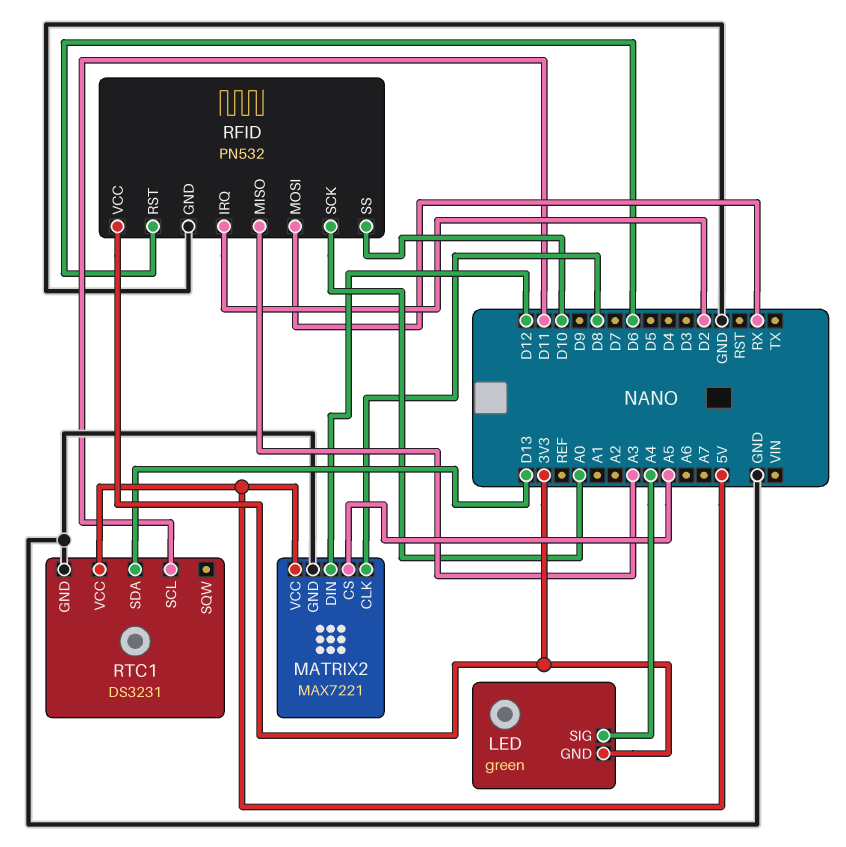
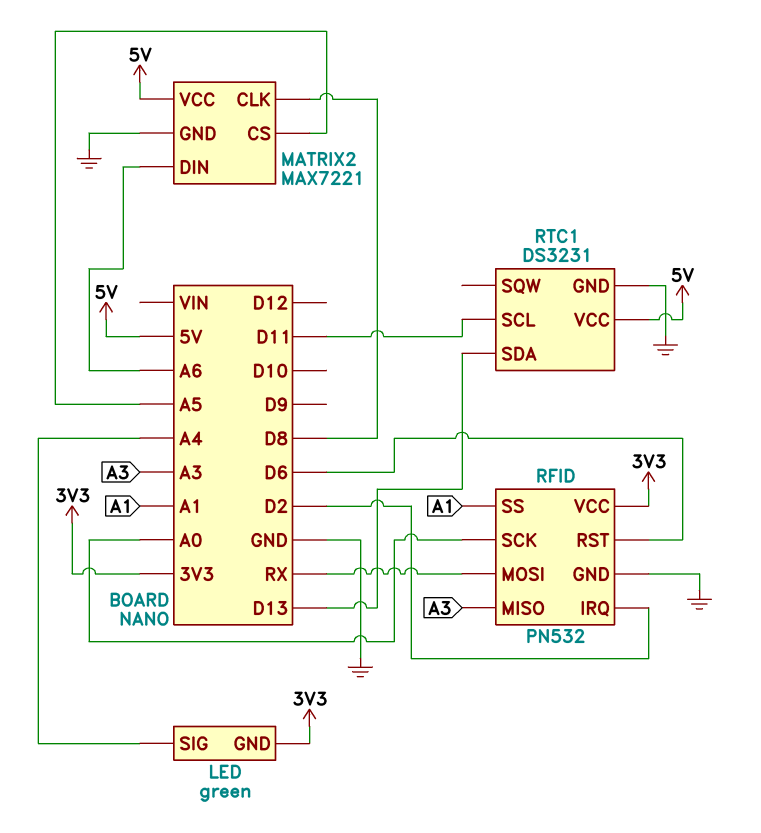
MATRIX2 pin DIN: D12 -> A6
RFID pin SS: D10 -> A1

